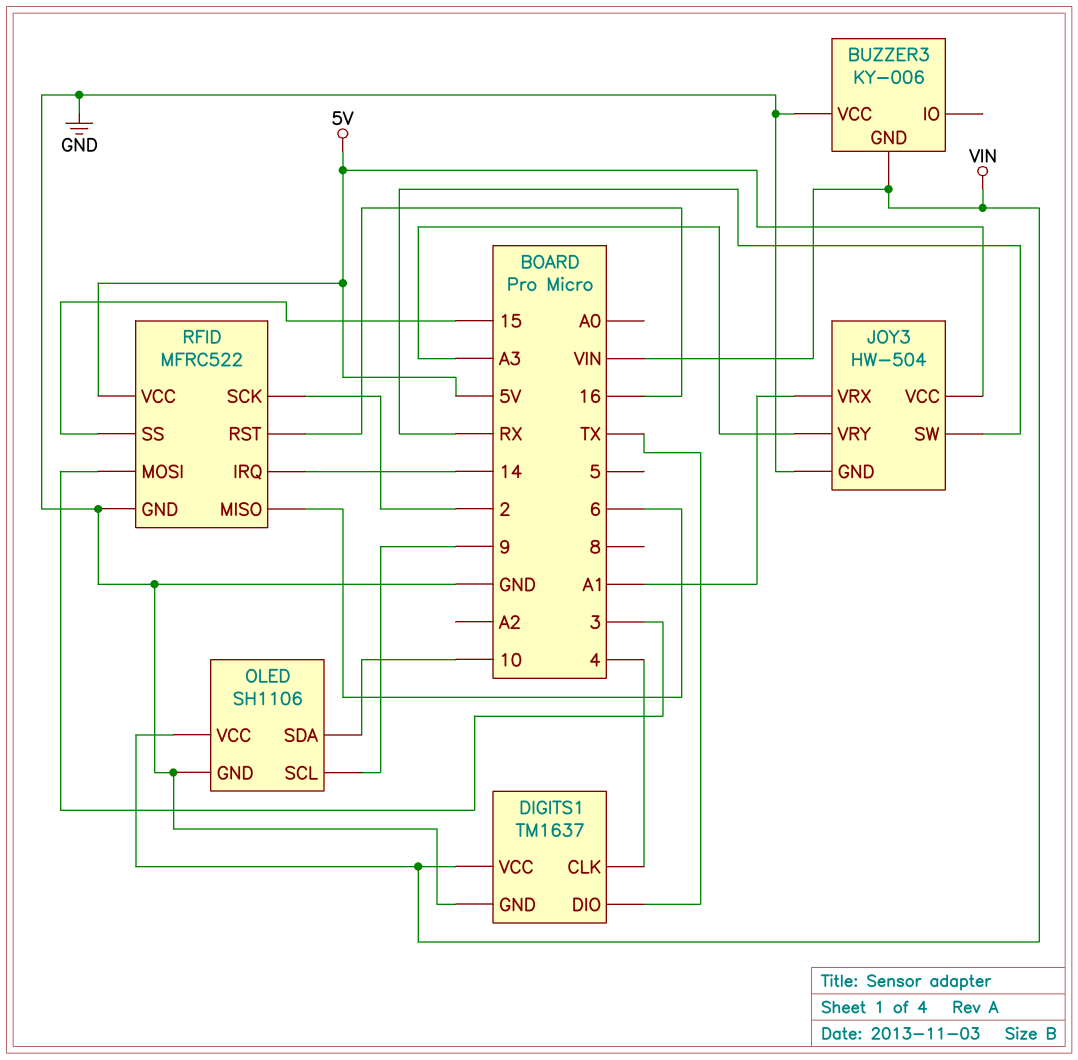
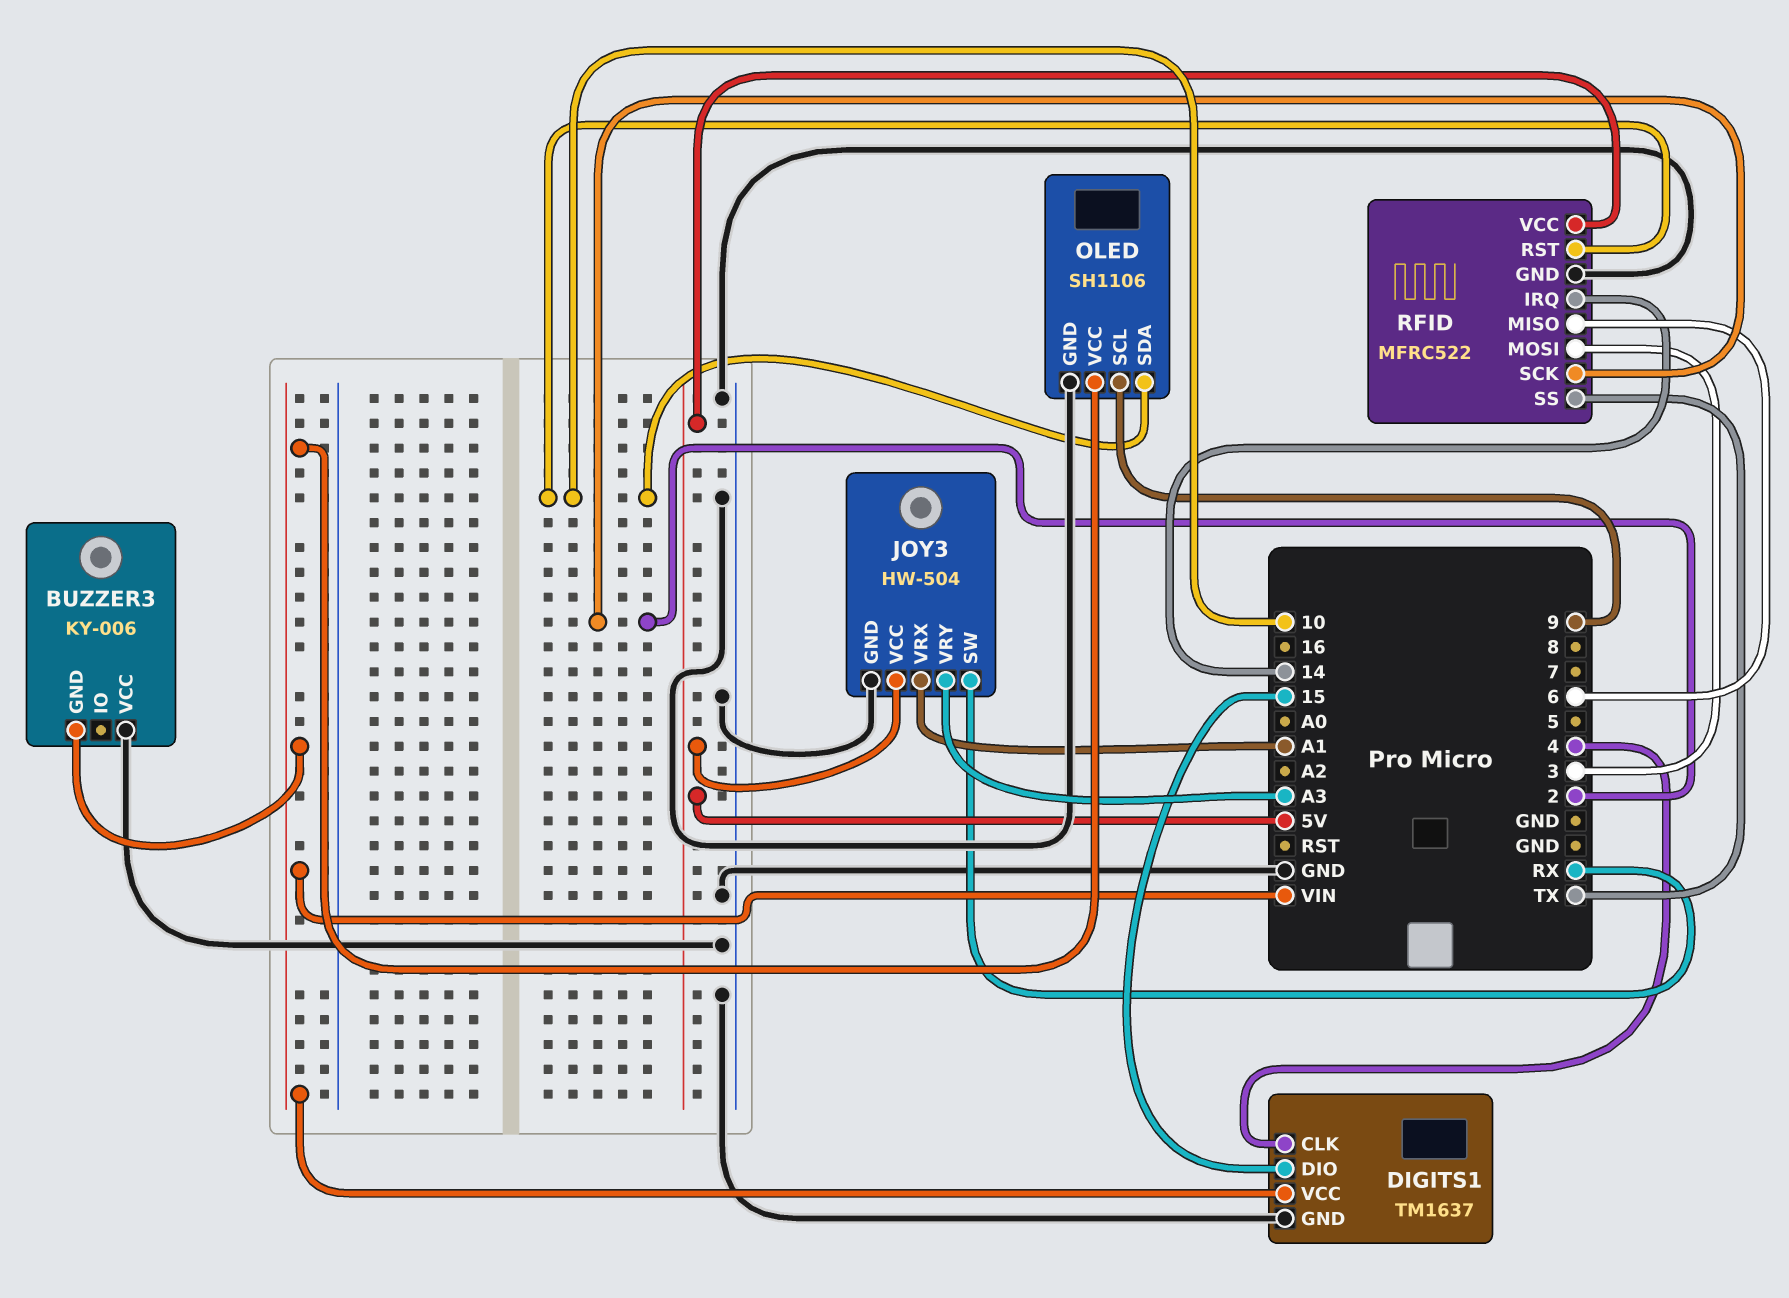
DIGITS1 pin DIO: TX -> 15
RFID pin RST: 16 -> 10
RFID pin SS: 15 -> TX

